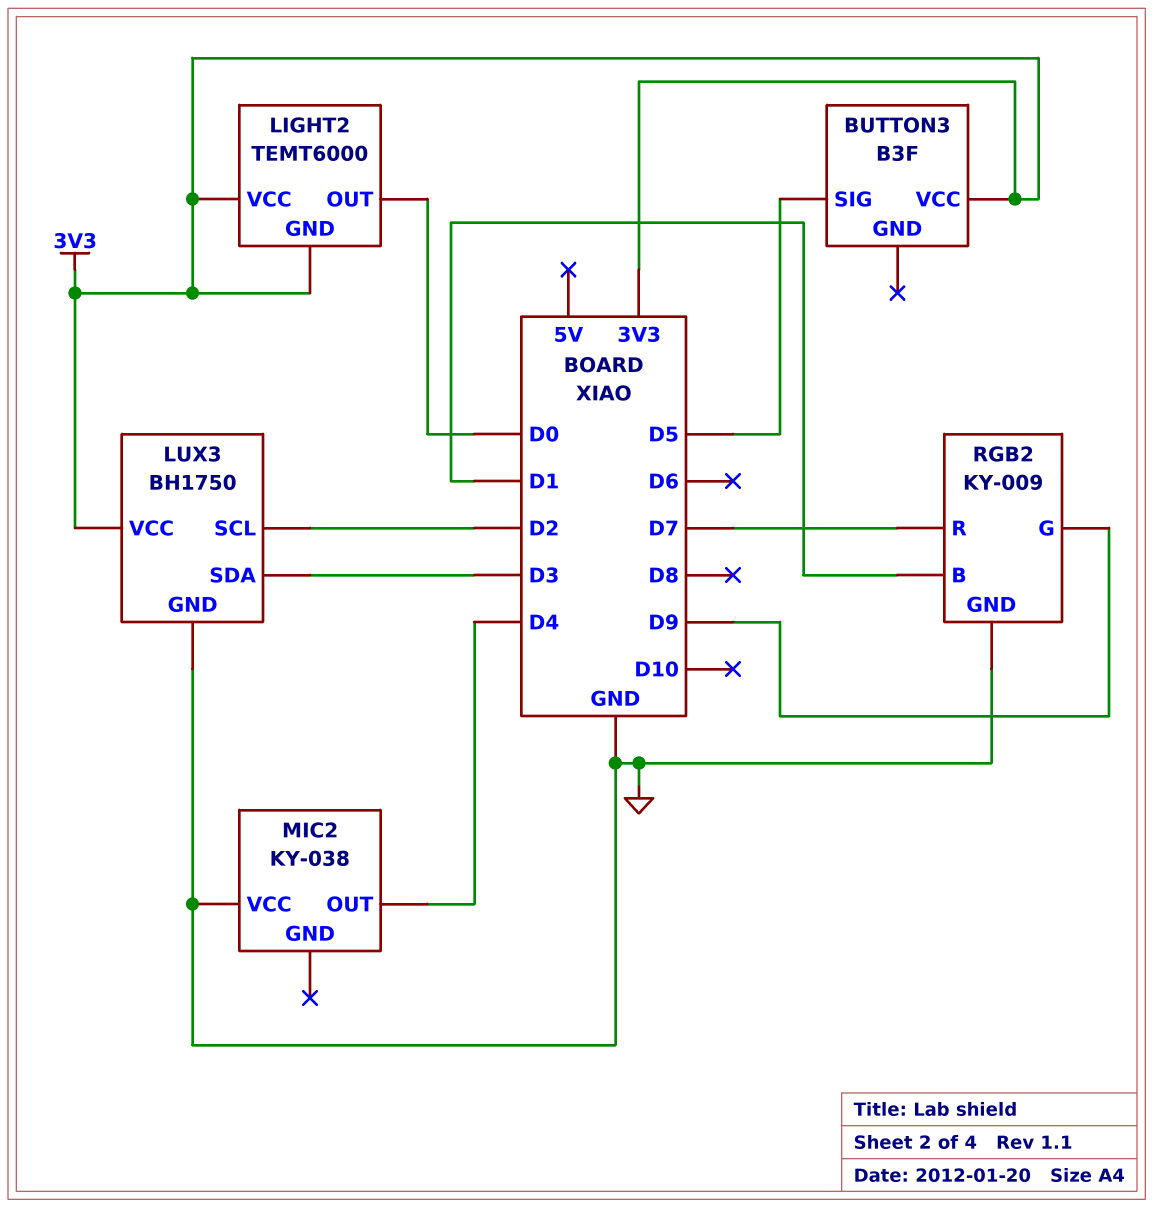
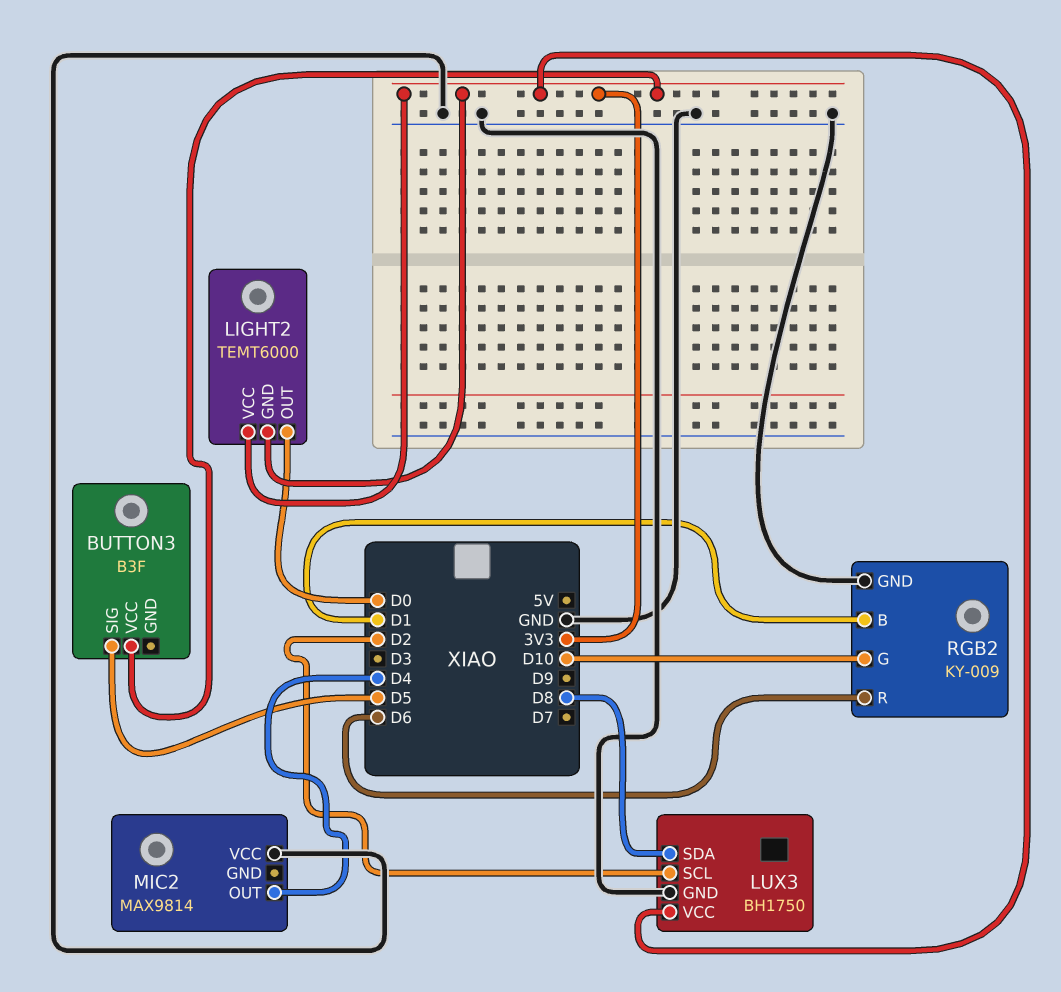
LUX3 pin SDA: D3 -> D8
MIC2: KY-038 -> MAX9814
RGB2 pin G: D9 -> D10
RGB2 pin R: D7 -> D6

